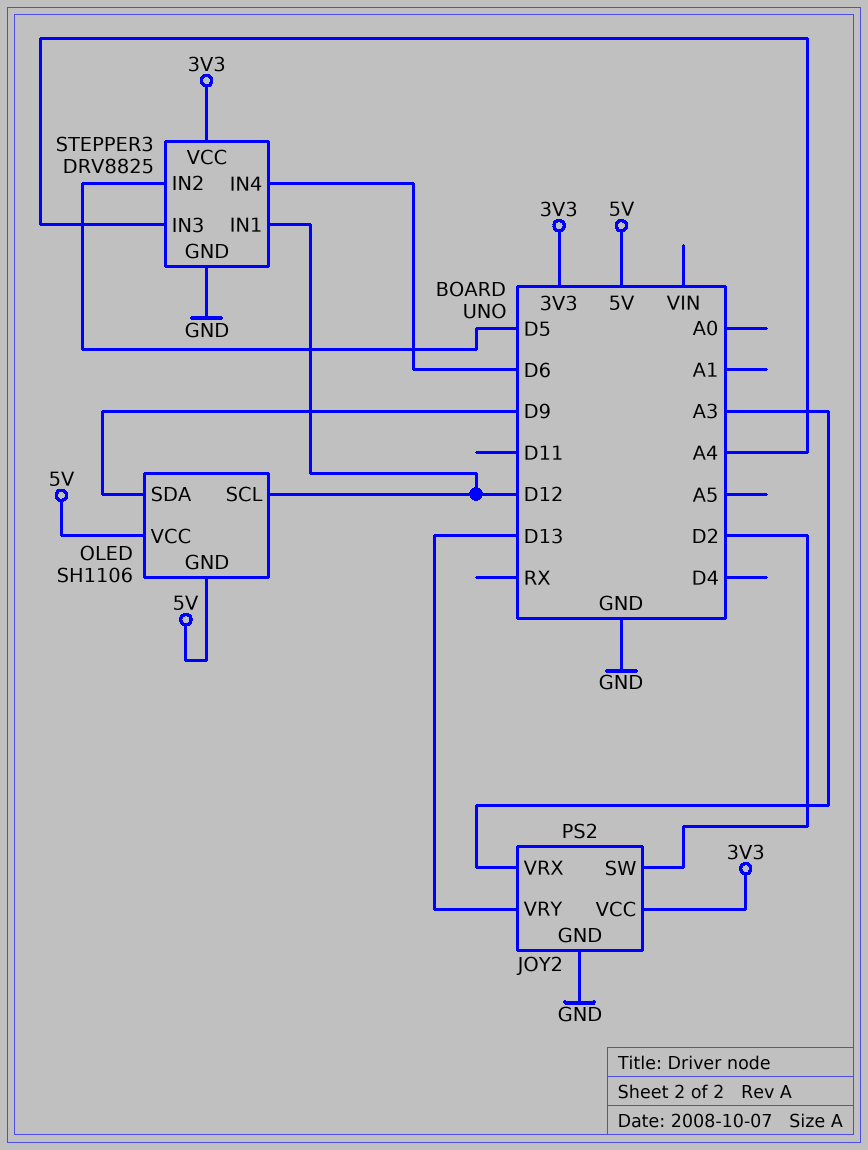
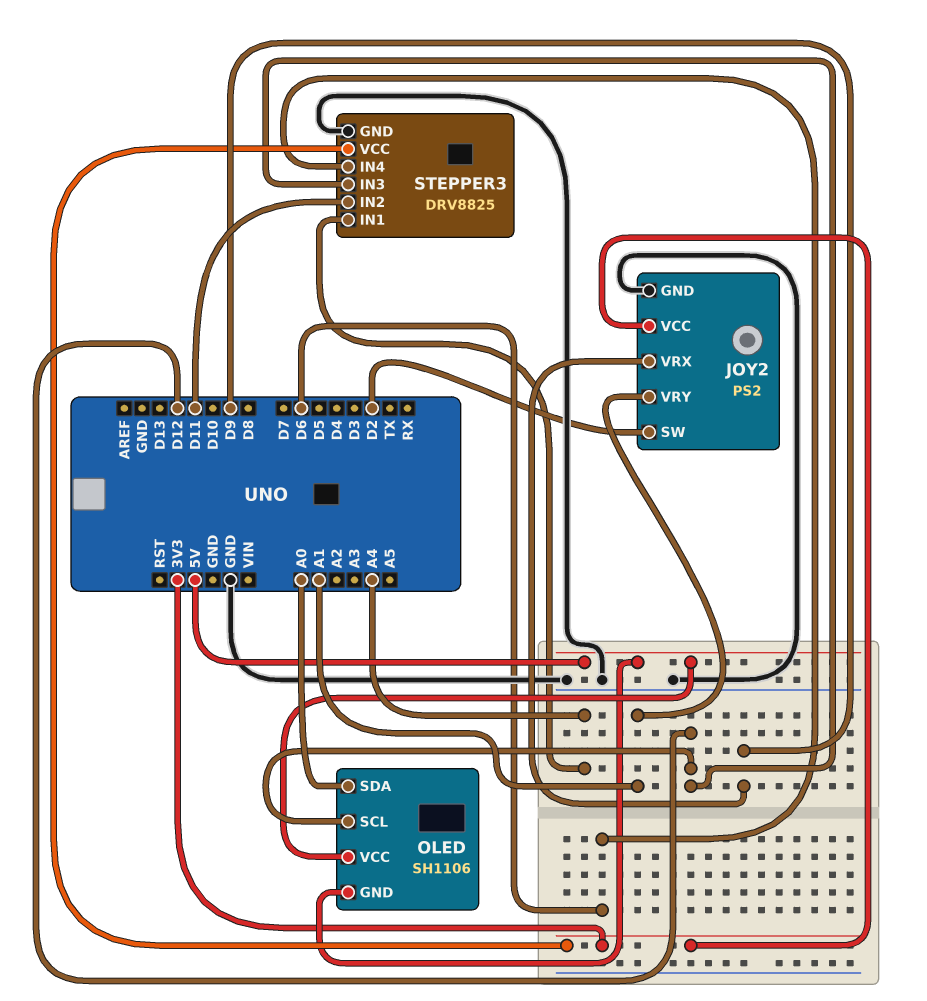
JOY2 pin VRX: A3 -> D9
JOY2 pin VRY: D13 -> A1
OLED pin SDA: D9 -> A0
STEPPER3 pin IN1: D12 -> A4
STEPPER3 pin IN2: D5 -> D11
STEPPER3 pin IN3: A4 -> D12

